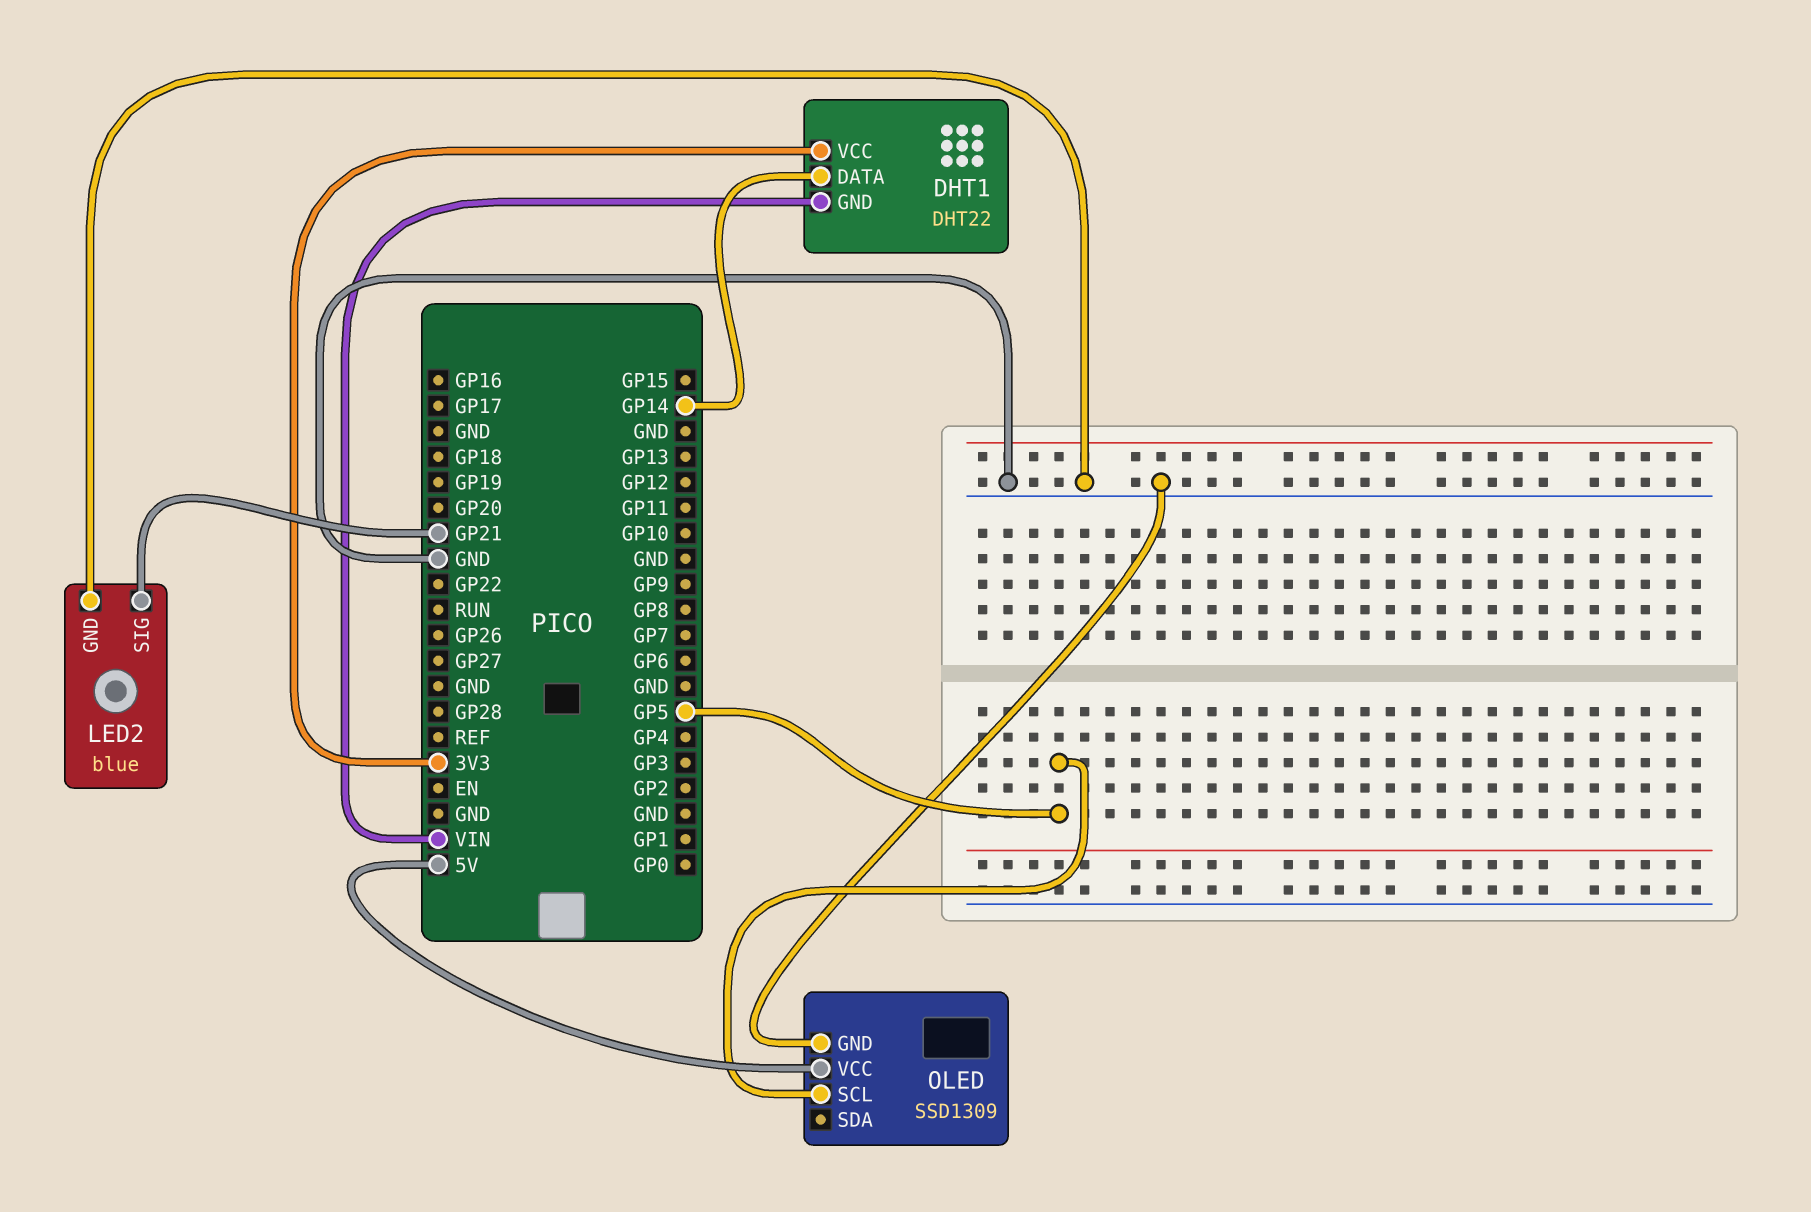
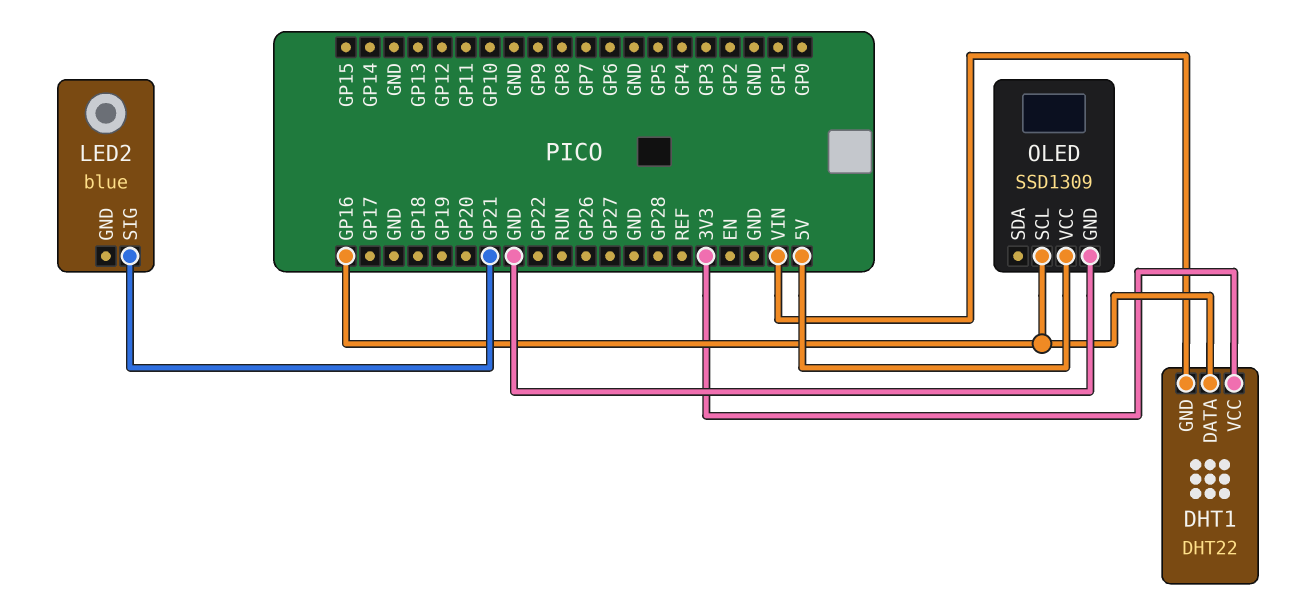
DHT1 pin DATA: GP14 -> GP16
LED2 pin GND: GND -> none
OLED pin SCL: GP5 -> GP16

